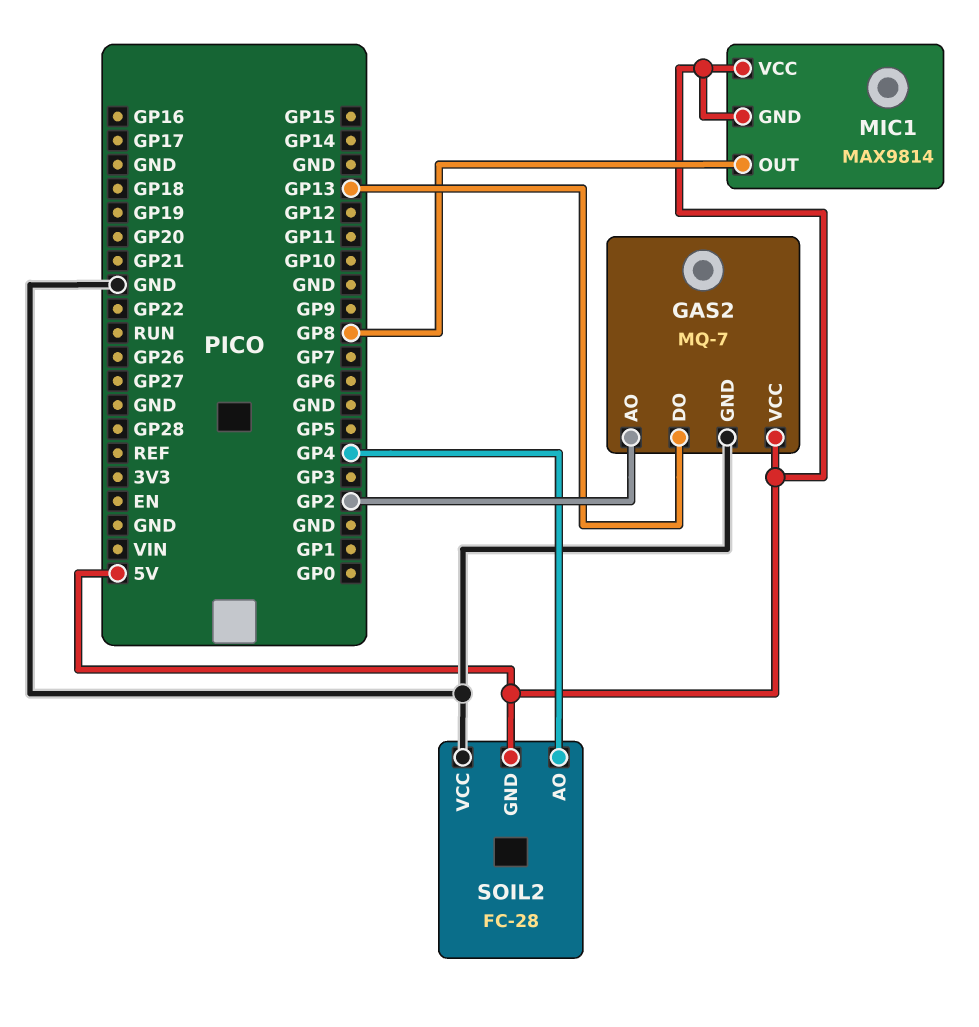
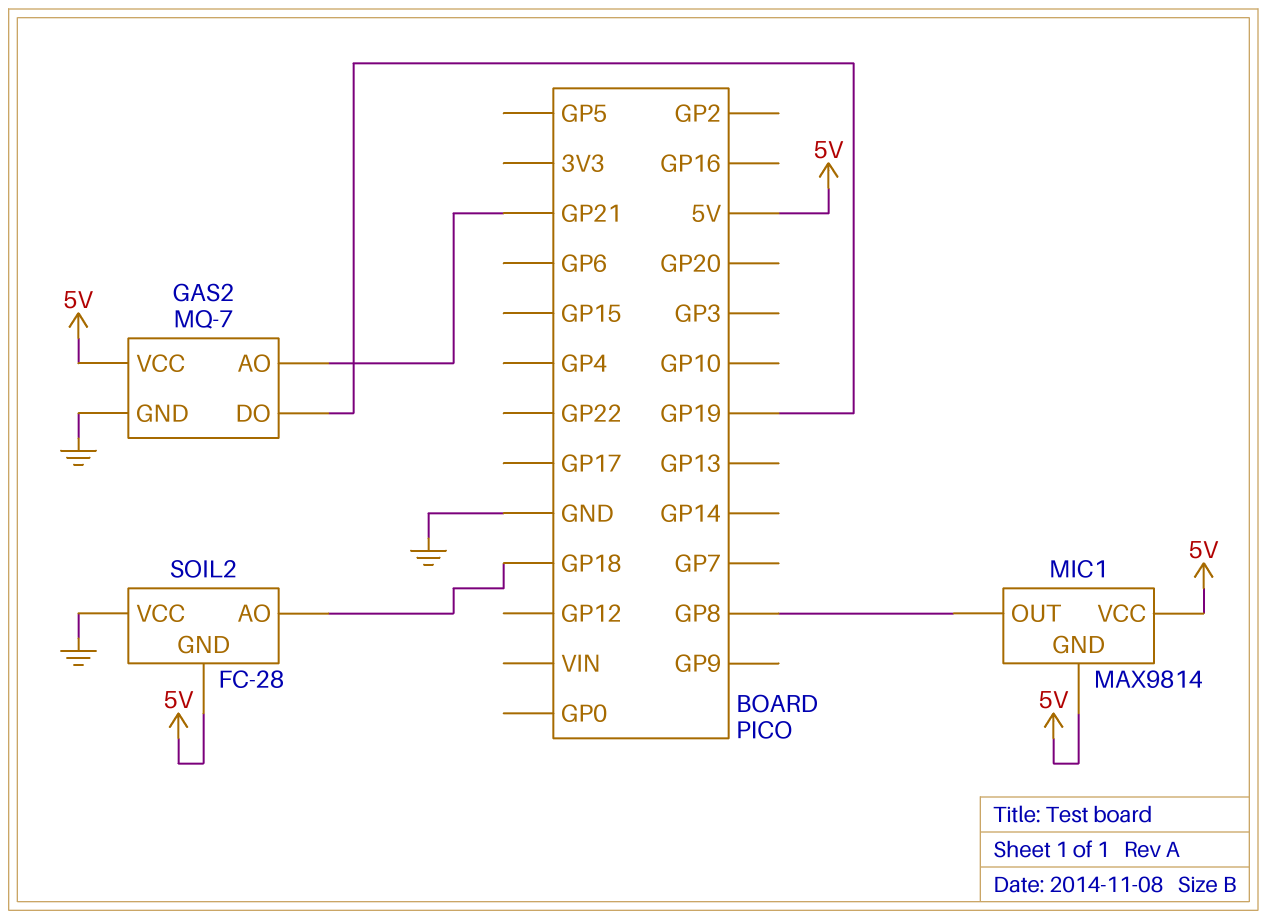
GAS2 pin AO: GP2 -> GP21
GAS2 pin DO: GP13 -> GP19
SOIL2 pin AO: GP4 -> GP18

